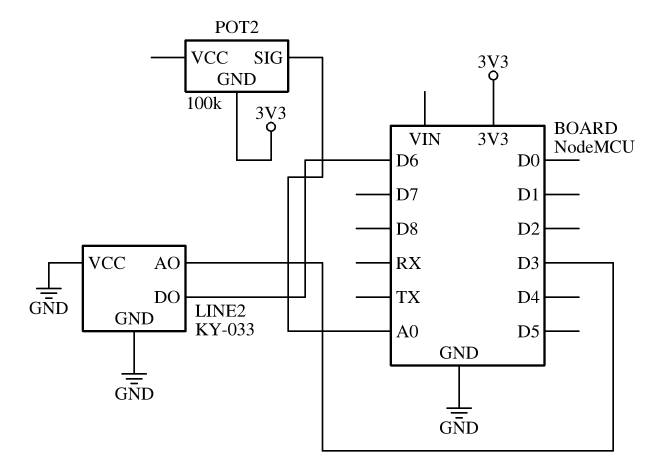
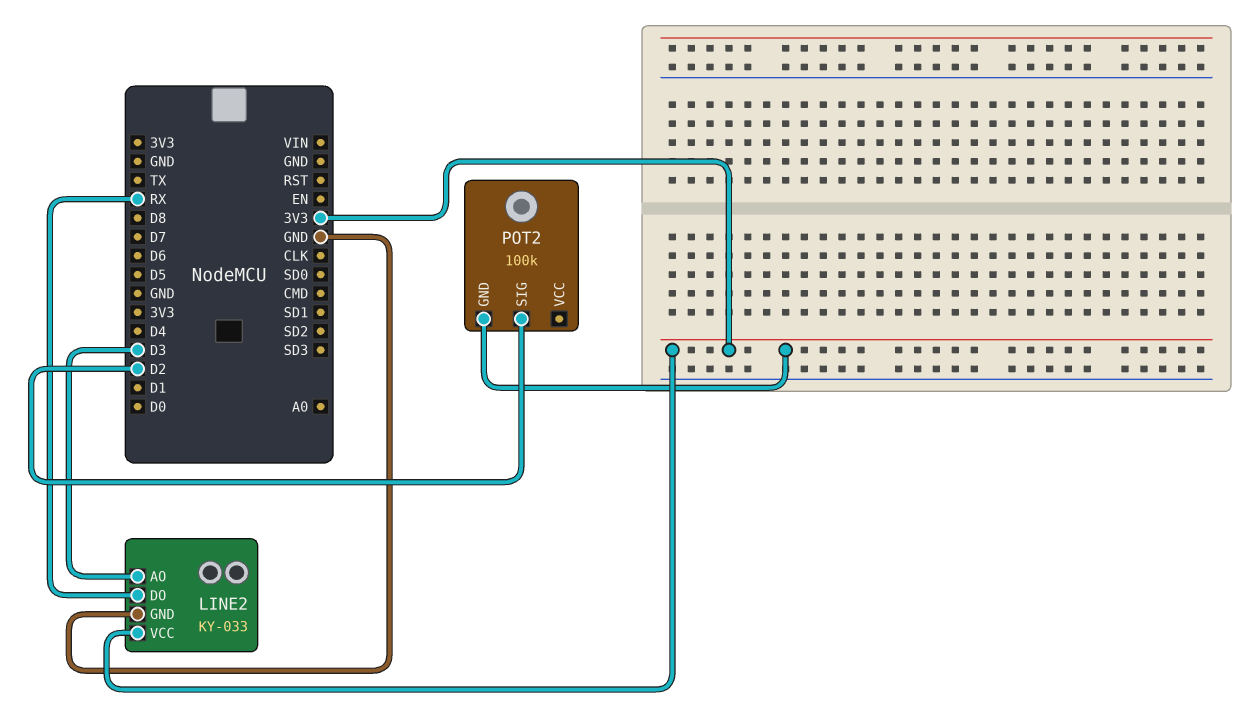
LINE2 pin DO: D6 -> RX
LINE2 pin VCC: GND -> 3V3
POT2 pin SIG: A0 -> D2

